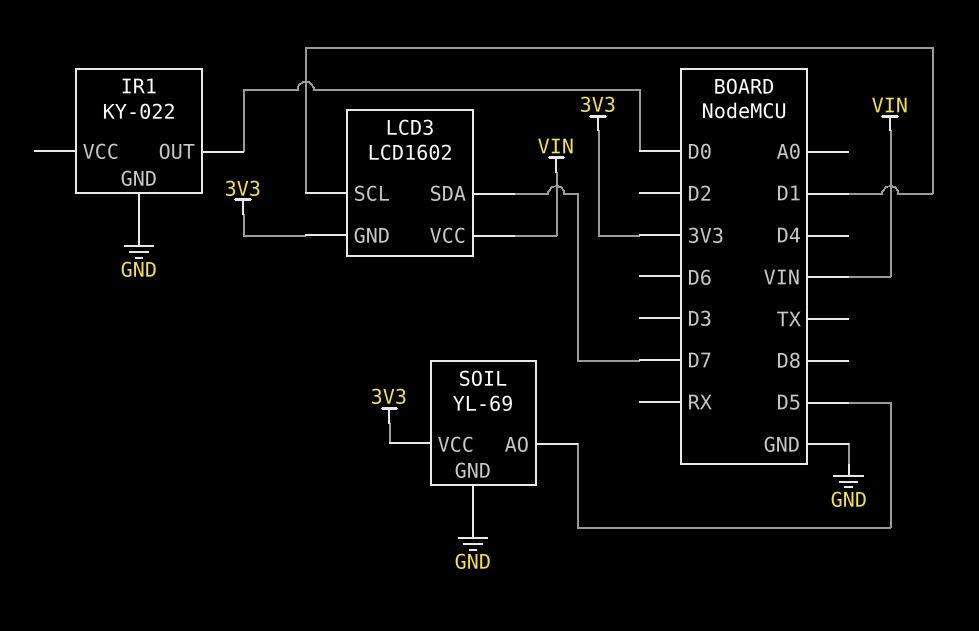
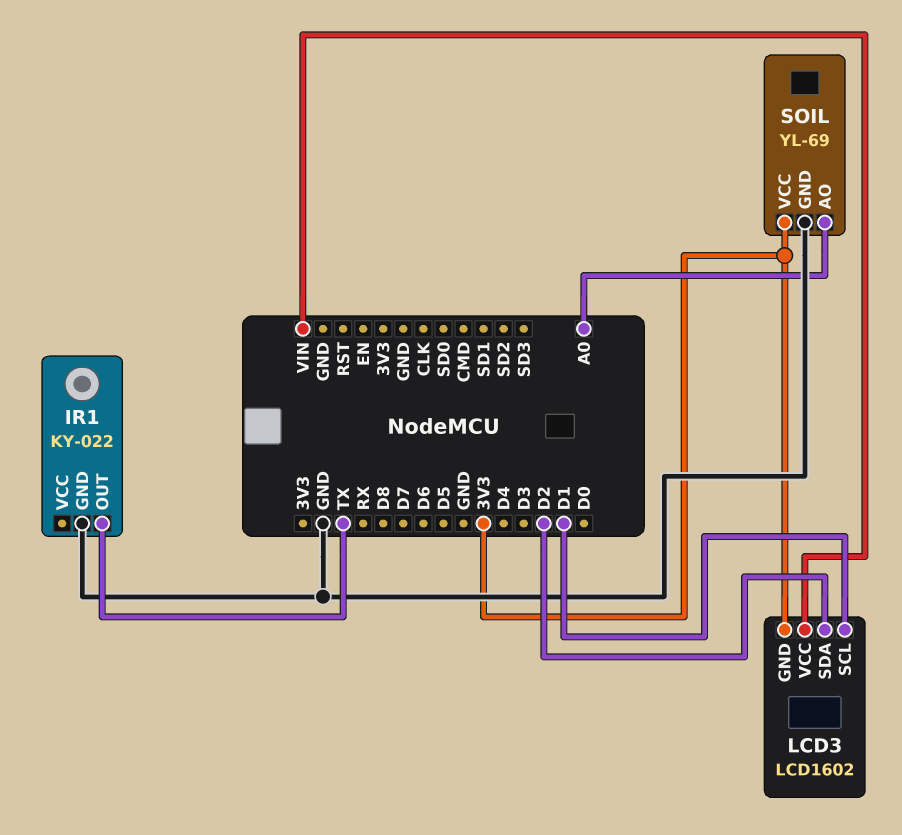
IR1 pin OUT: D0 -> TX
LCD3 pin SDA: D7 -> D2
SOIL pin AO: D5 -> A0

